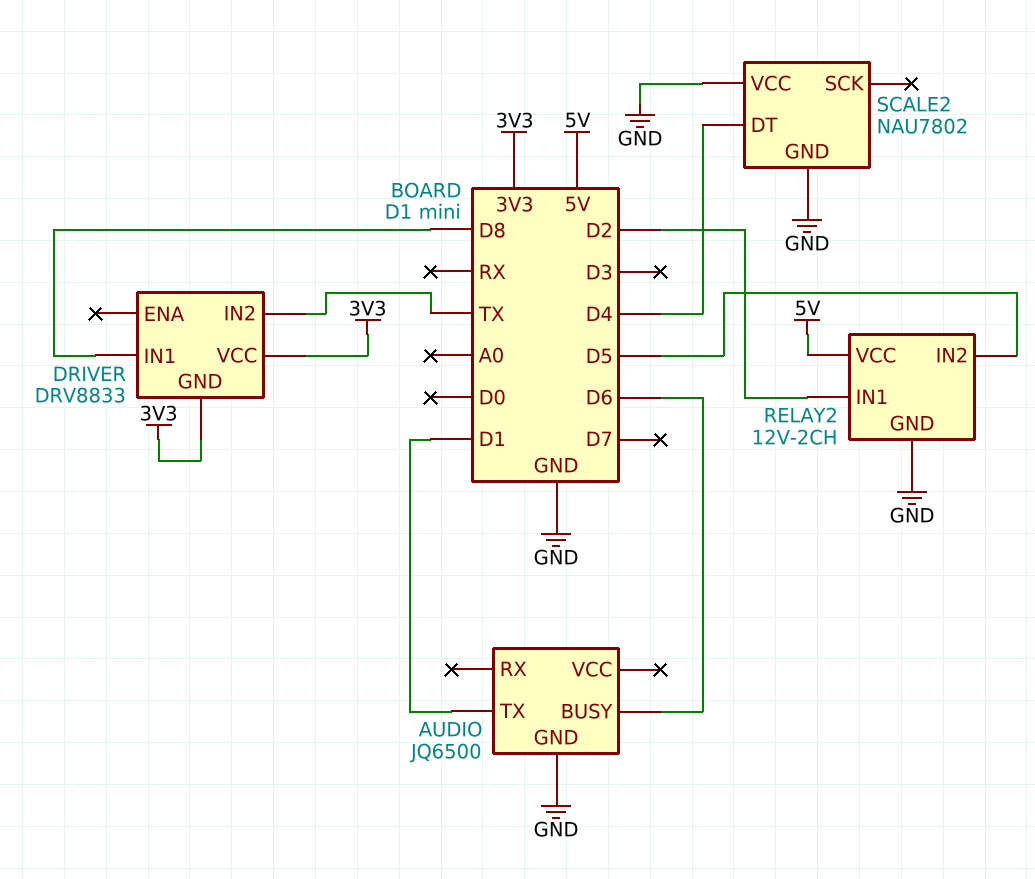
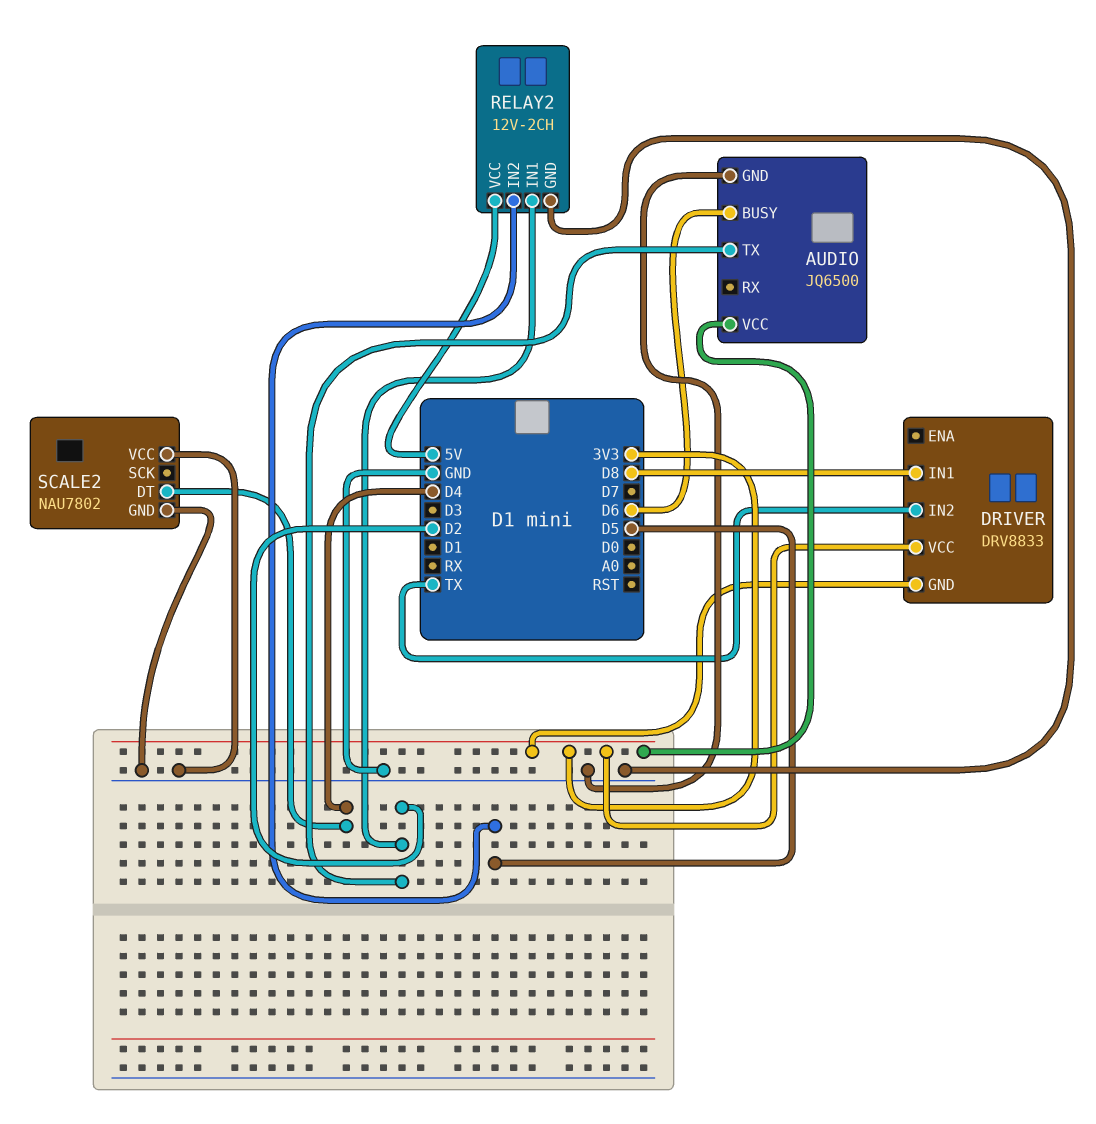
AUDIO pin TX: D1 -> D2
AUDIO pin VCC: none -> 3V3

